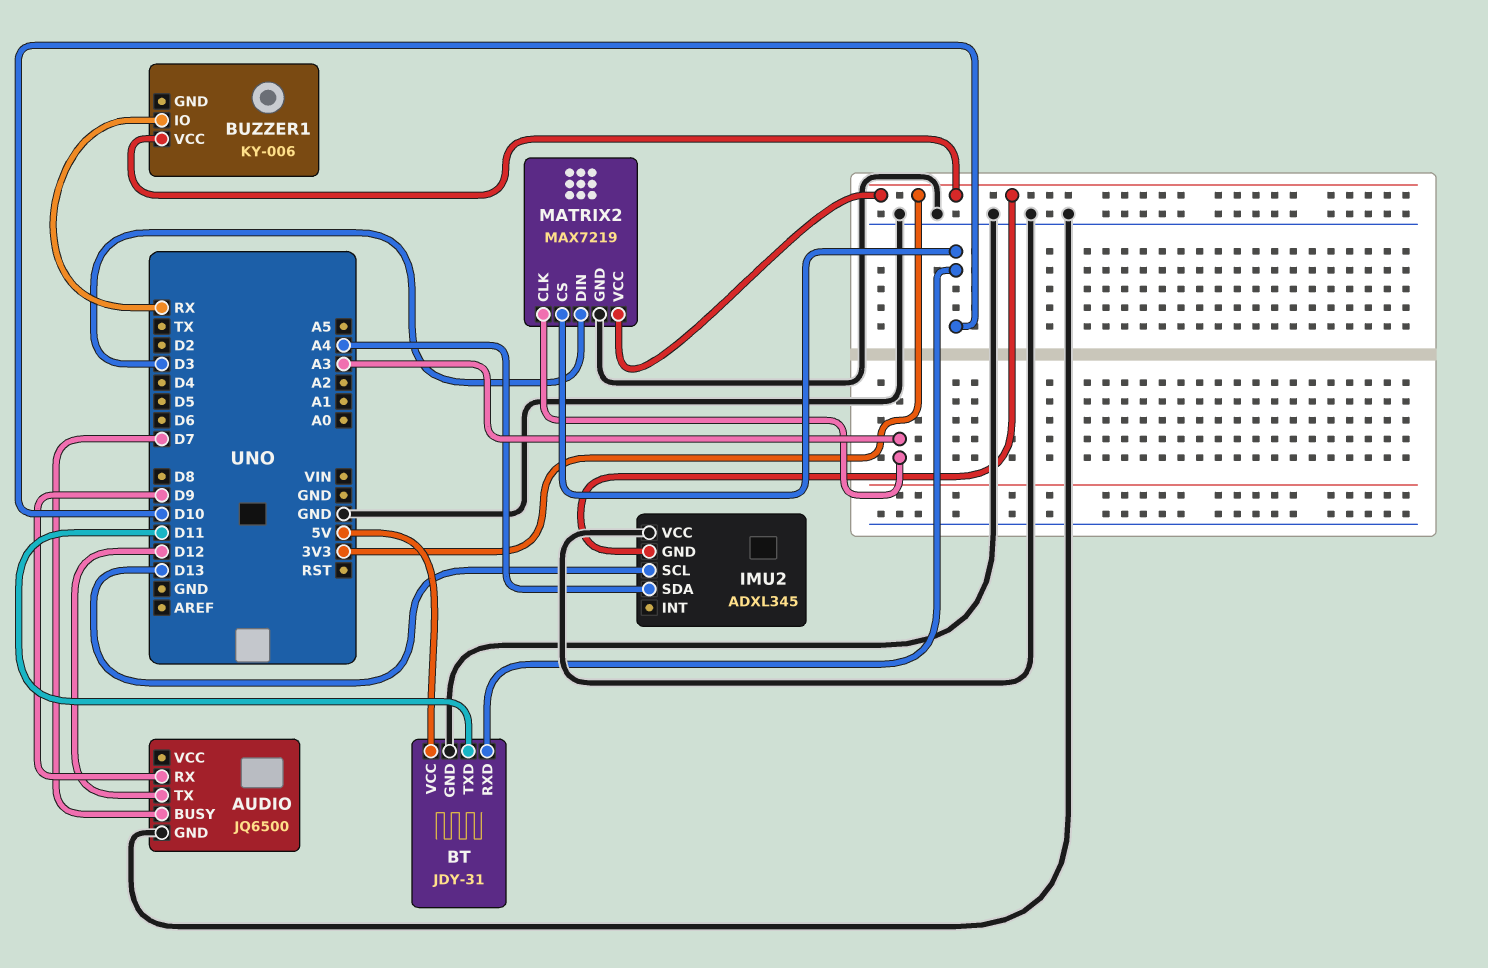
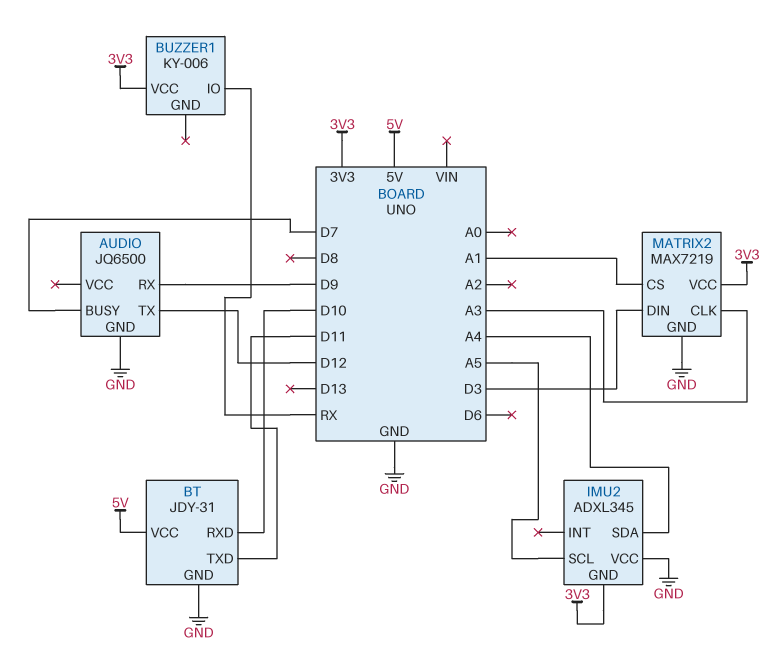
IMU2 pin SCL: D13 -> A5
MATRIX2 pin CS: D10 -> A1

